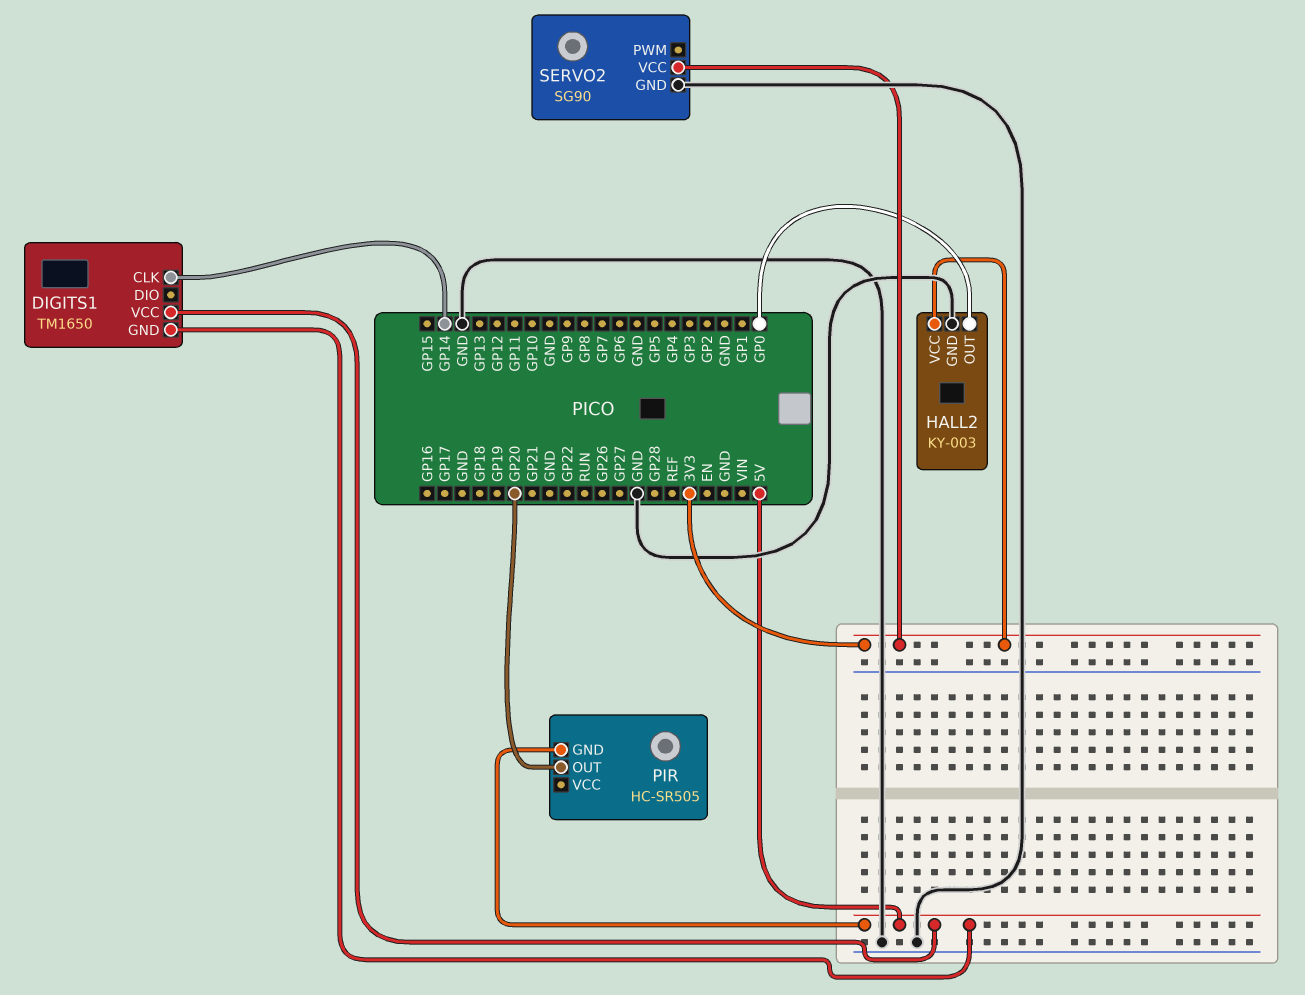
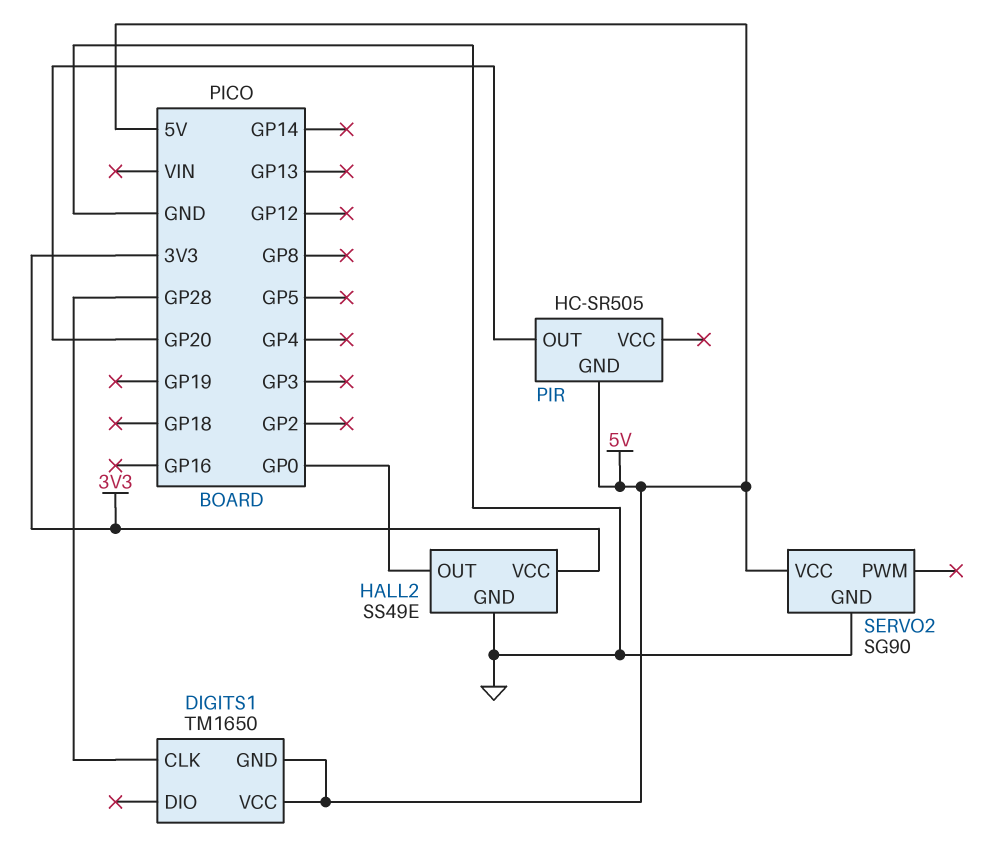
DIGITS1 pin CLK: GP14 -> GP28
HALL2: KY-003 -> SS49E
SERVO2 pin VCC: 3V3 -> 5V

